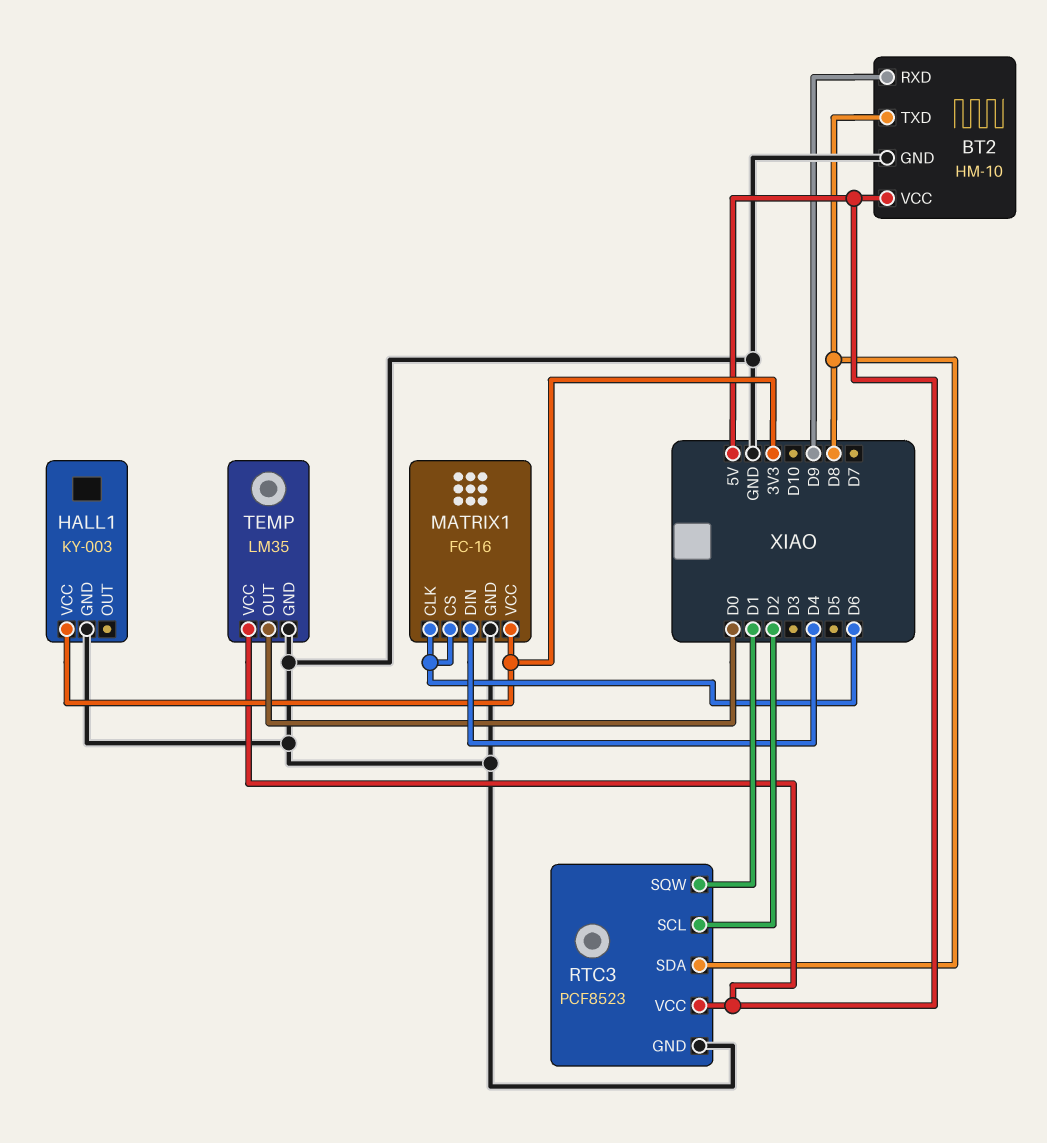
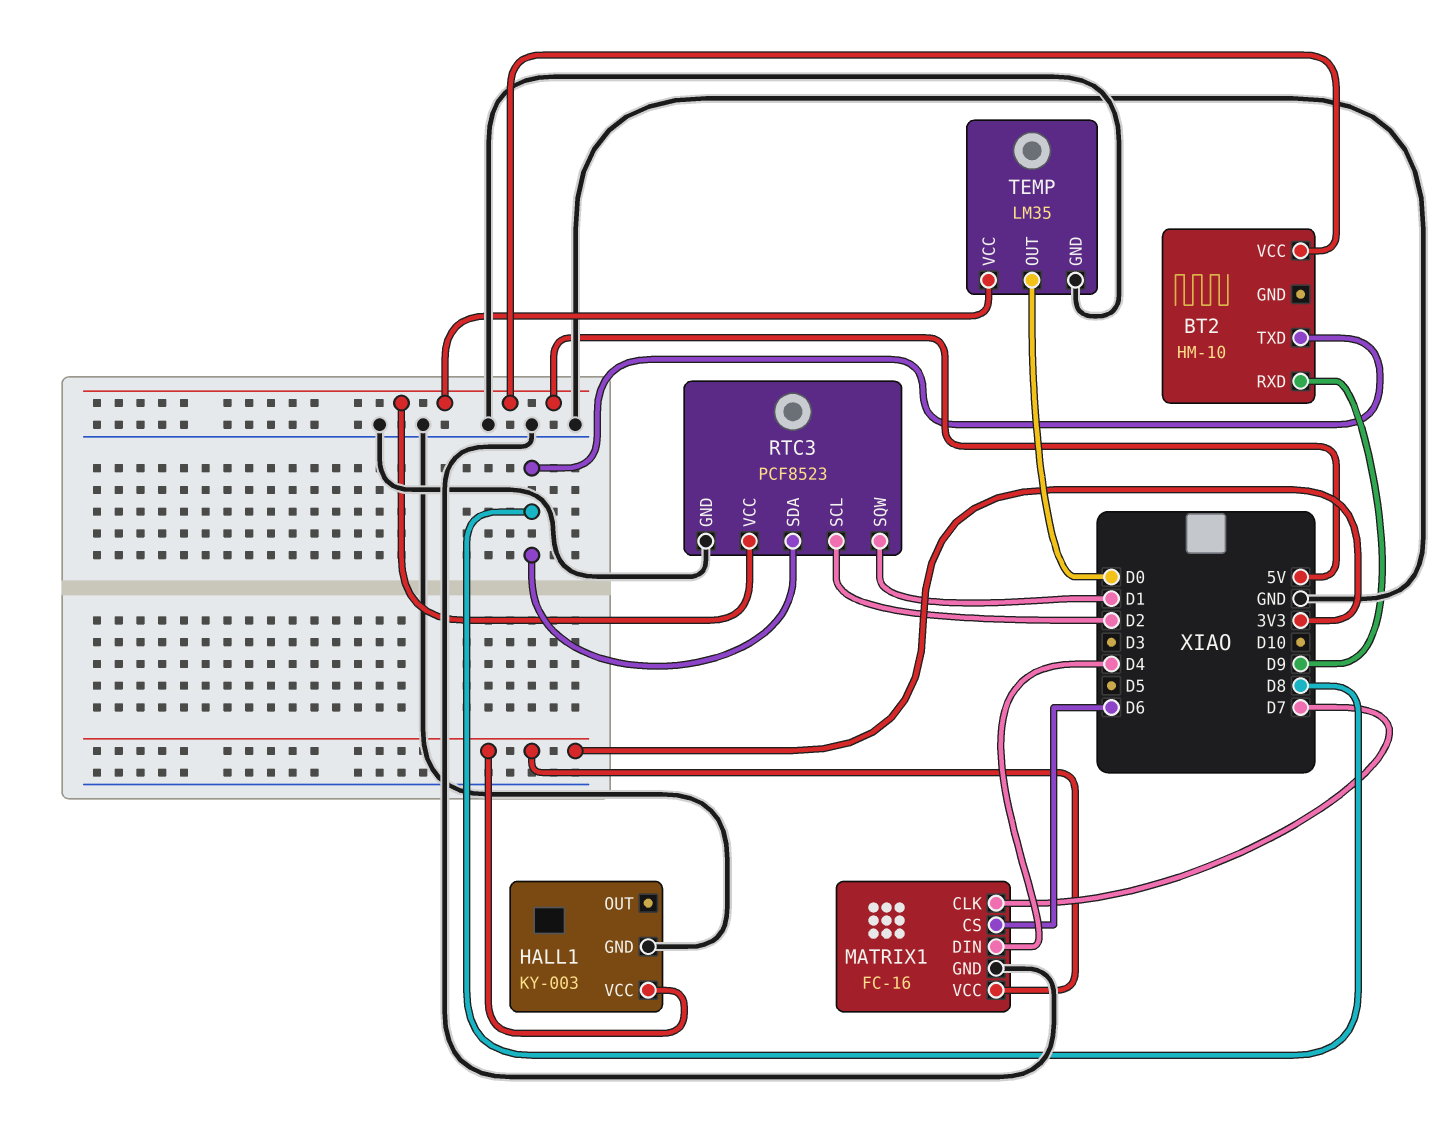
BT2 pin GND: GND -> none
MATRIX1 pin CLK: D6 -> D7

